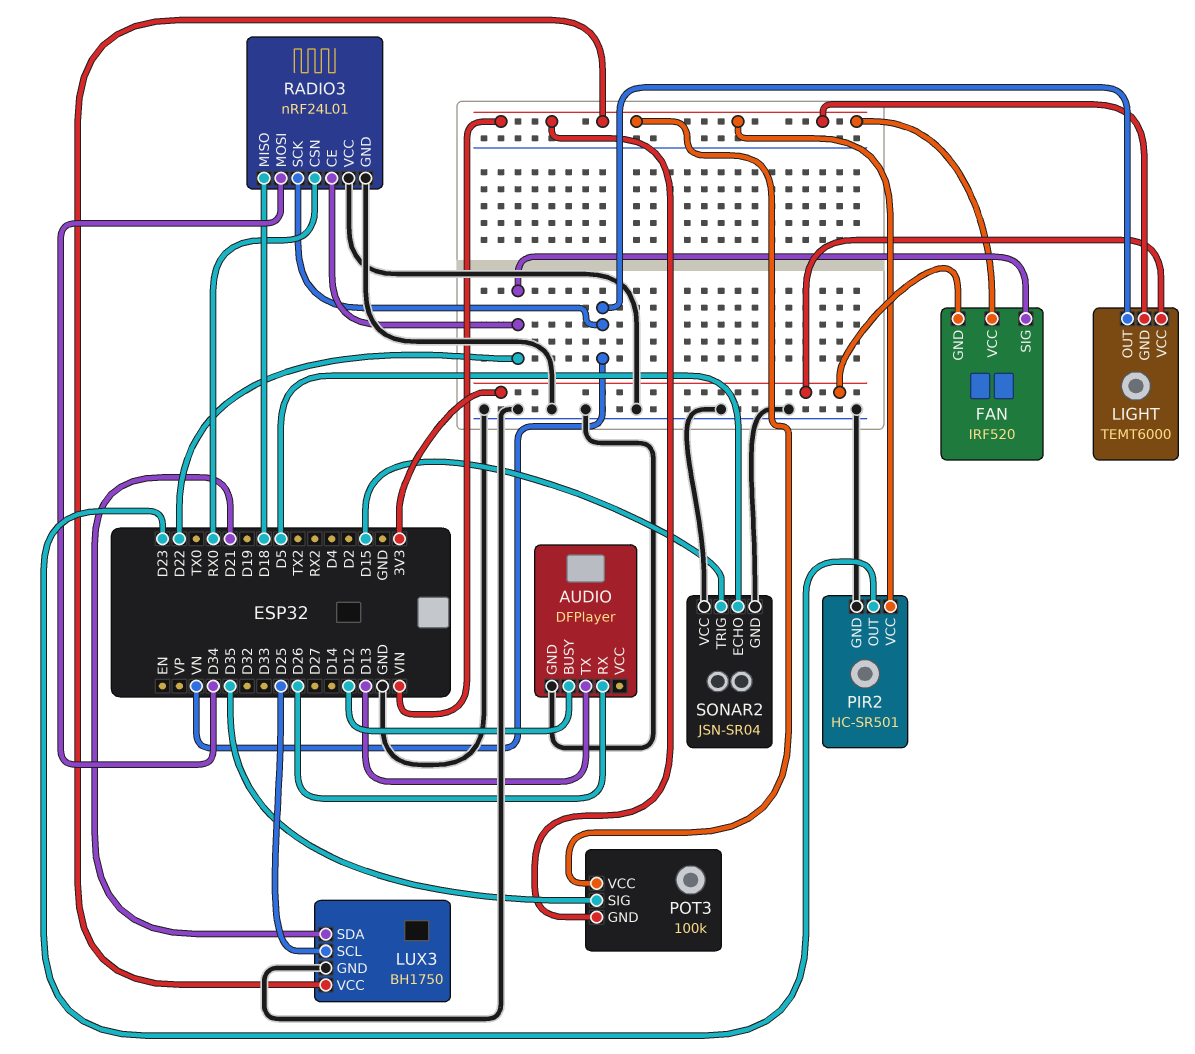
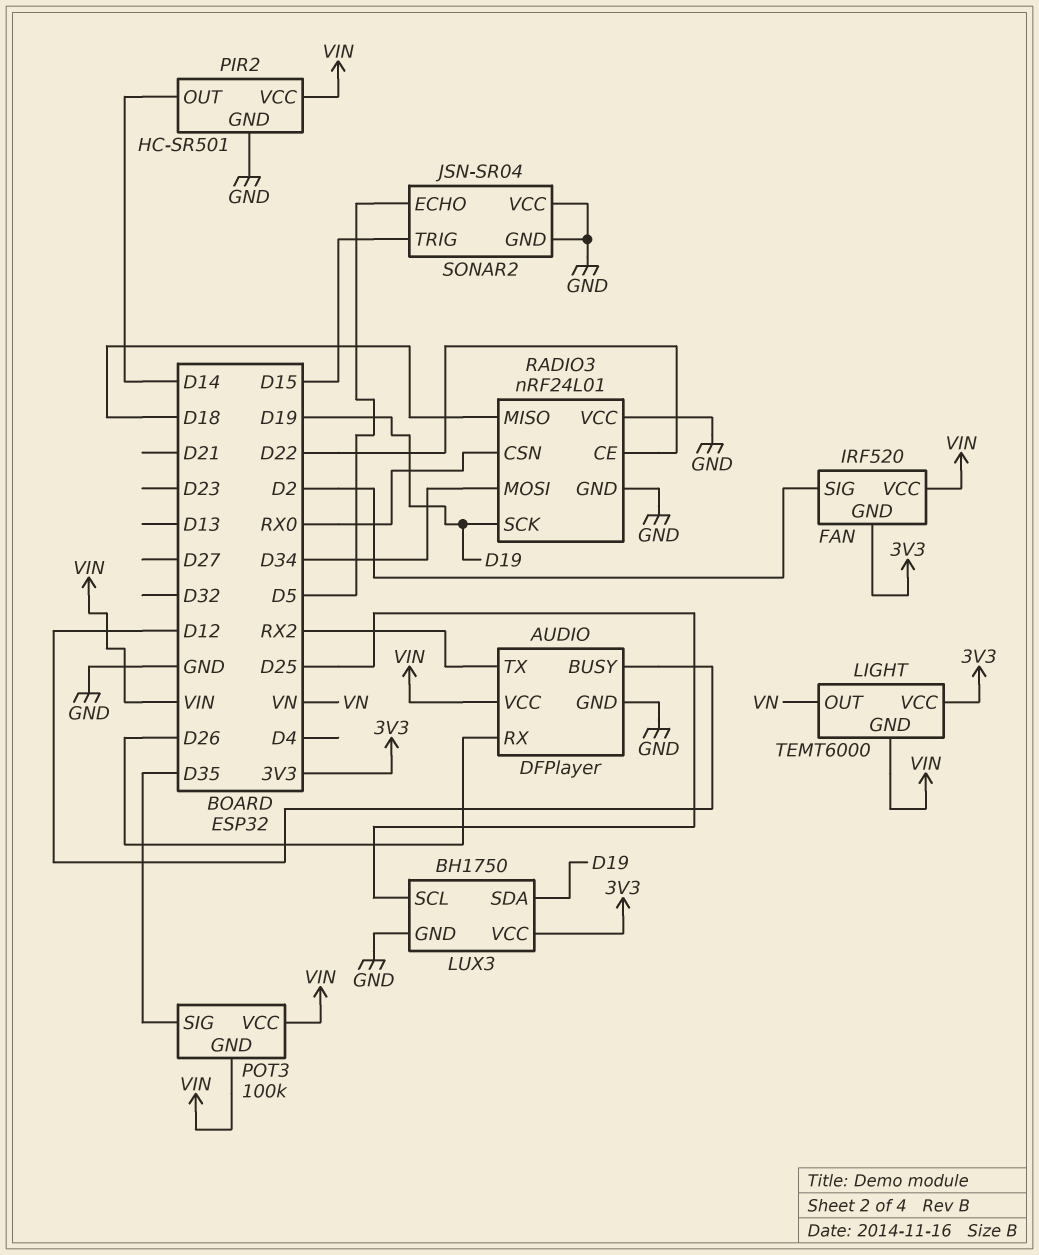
AUDIO pin TX: D13 -> RX2
AUDIO pin VCC: none -> VIN
FAN pin SIG: D22 -> D2
LUX3 pin SDA: D21 -> D19
LUX3 pin VCC: VIN -> 3V3
PIR2 pin OUT: D23 -> D14
RADIO3 pin SCK: VN -> D19

